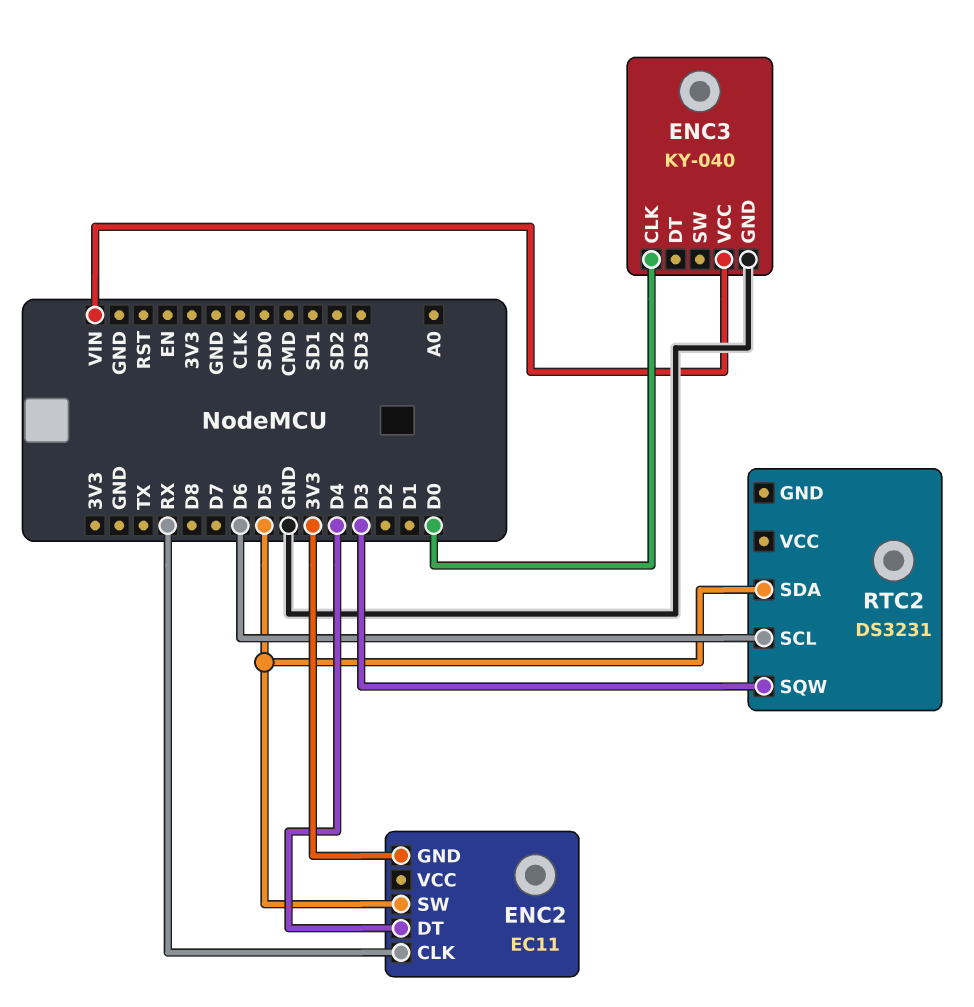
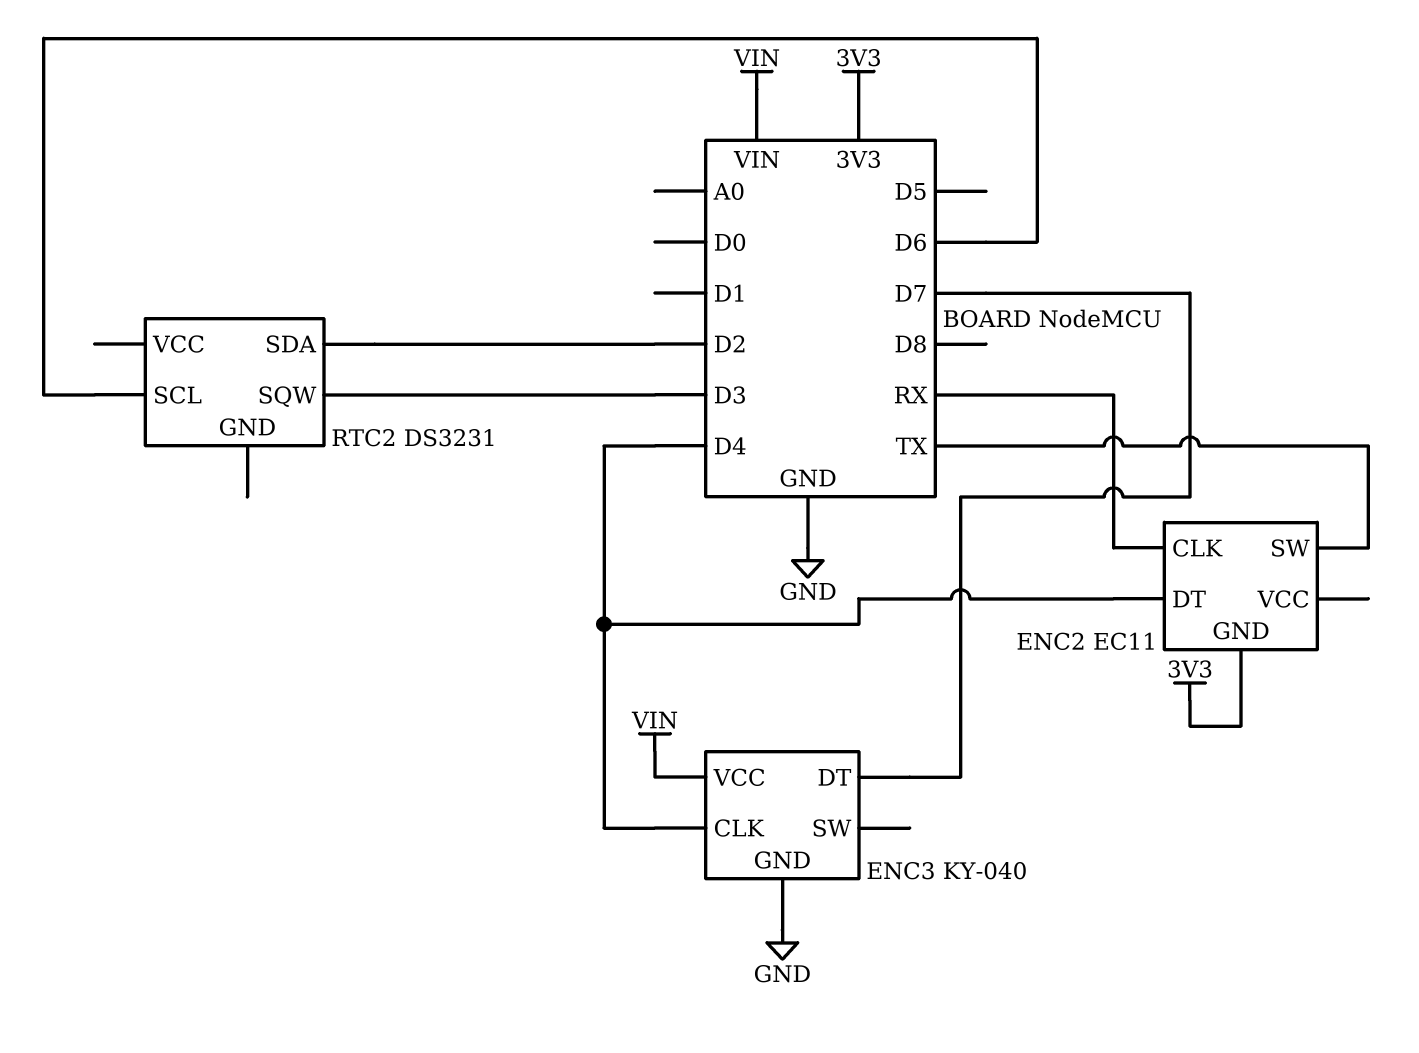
ENC2 pin SW: D5 -> TX
ENC3 pin CLK: D0 -> D4
ENC3 pin DT: none -> D7
RTC2 pin SDA: D5 -> D2

